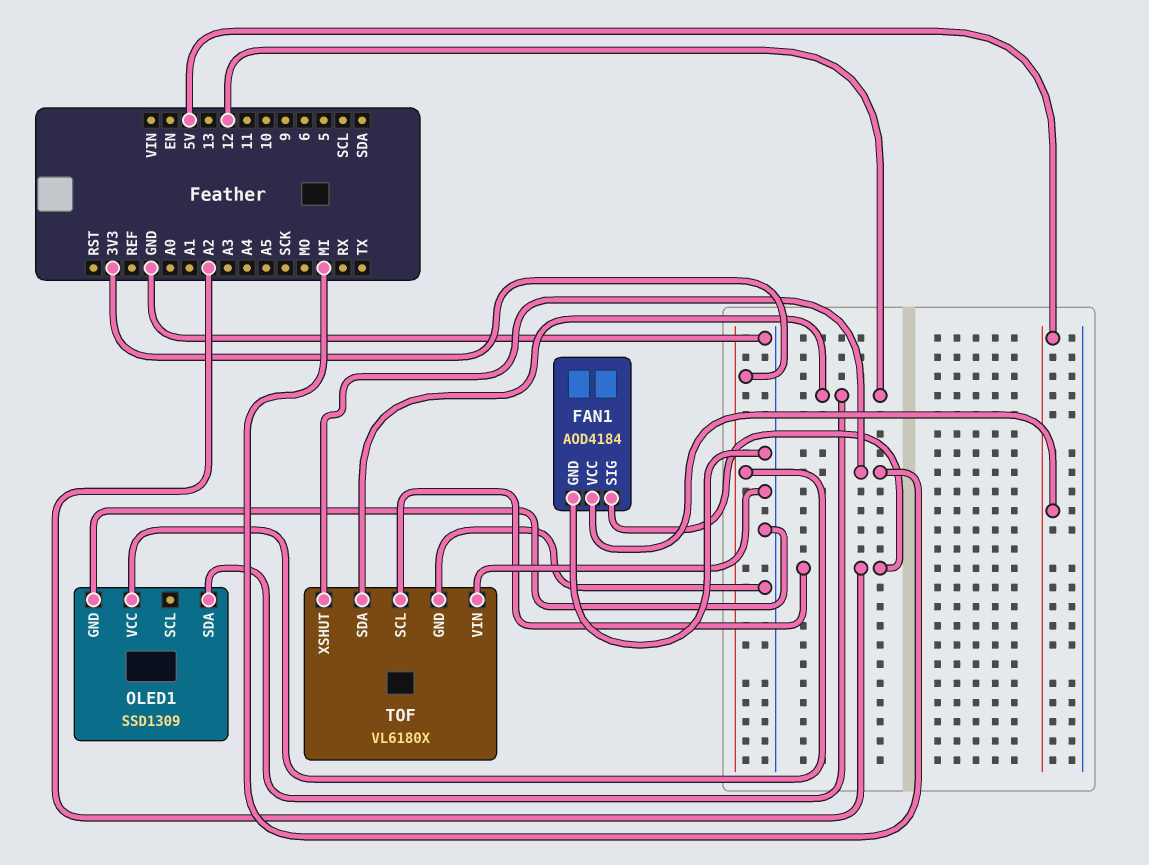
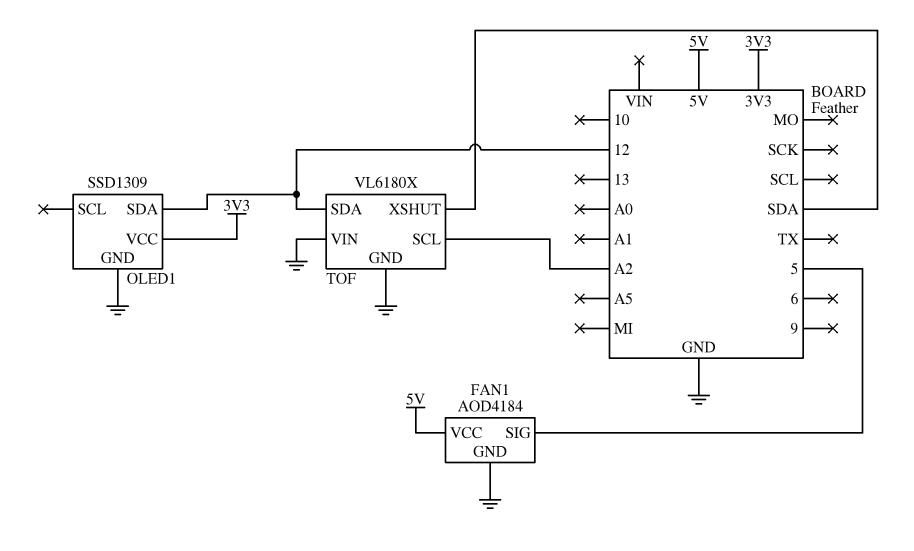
FAN1 pin SIG: A2 -> 5
TOF pin XSHUT: MI -> SDA

